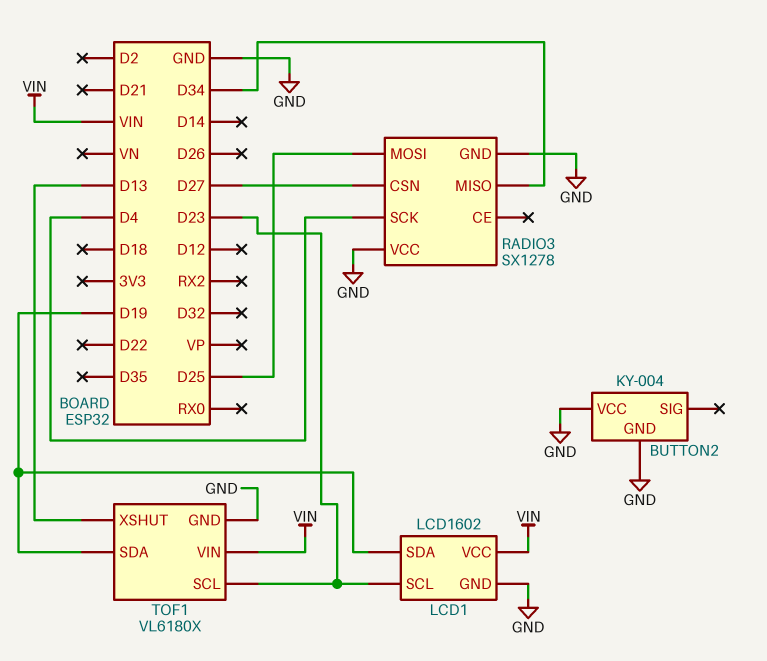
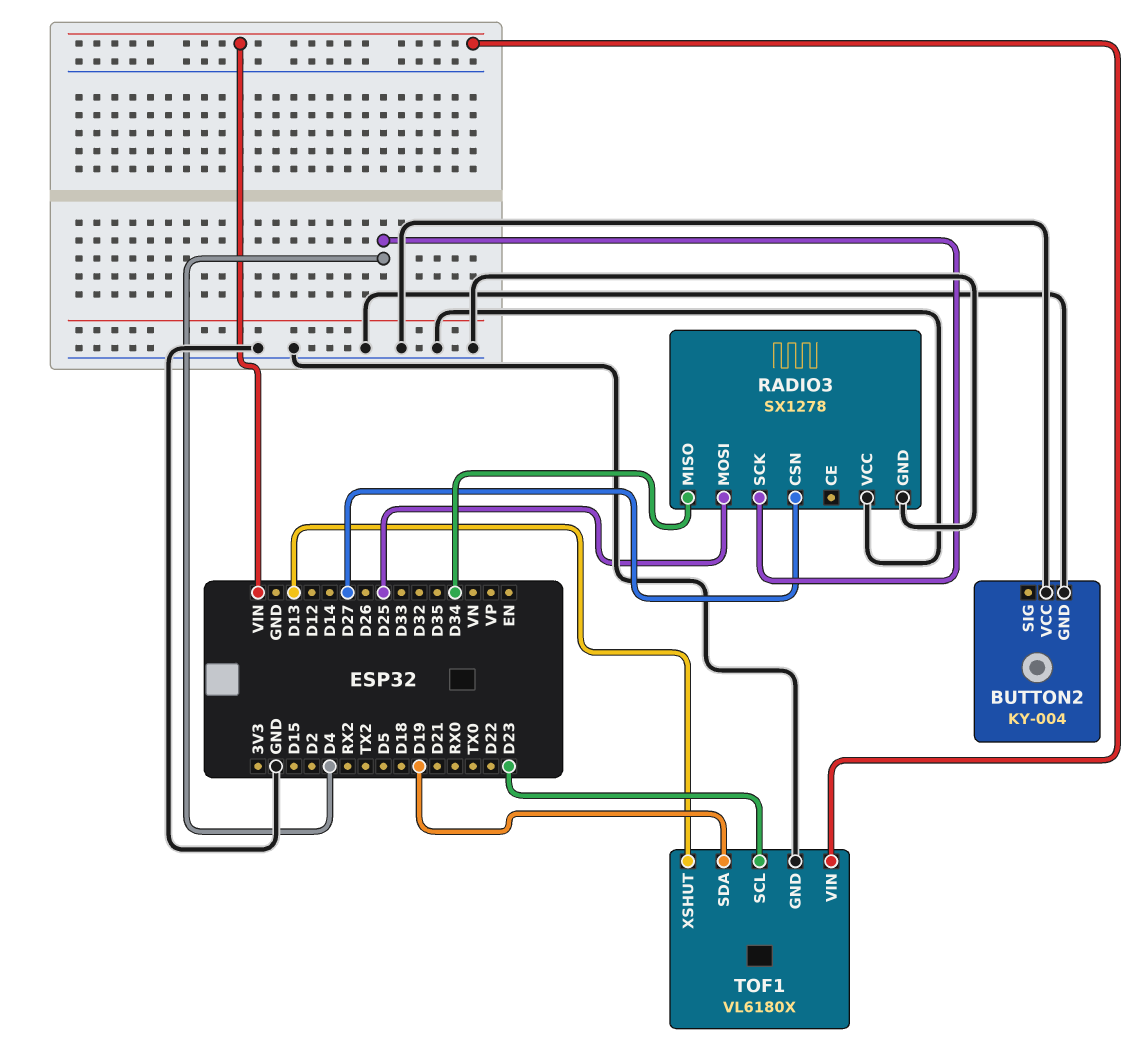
LCD1: LCD1602 -> none
LCD1 pin GND: GND -> none
LCD1 pin SCL: D23 -> none
LCD1 pin SDA: D19 -> none
LCD1 pin VCC: VIN -> none

